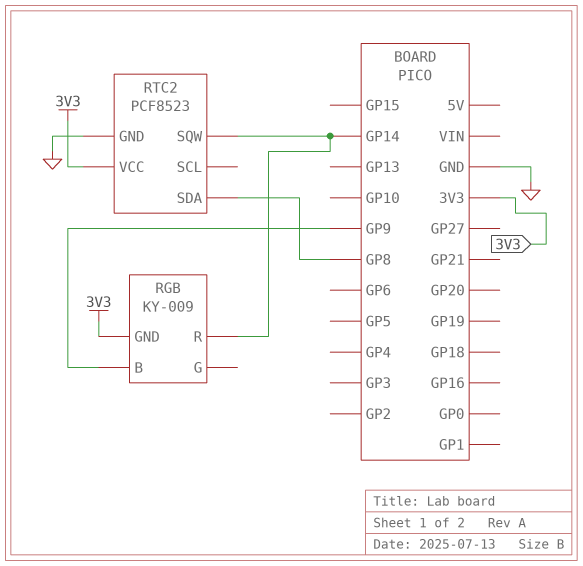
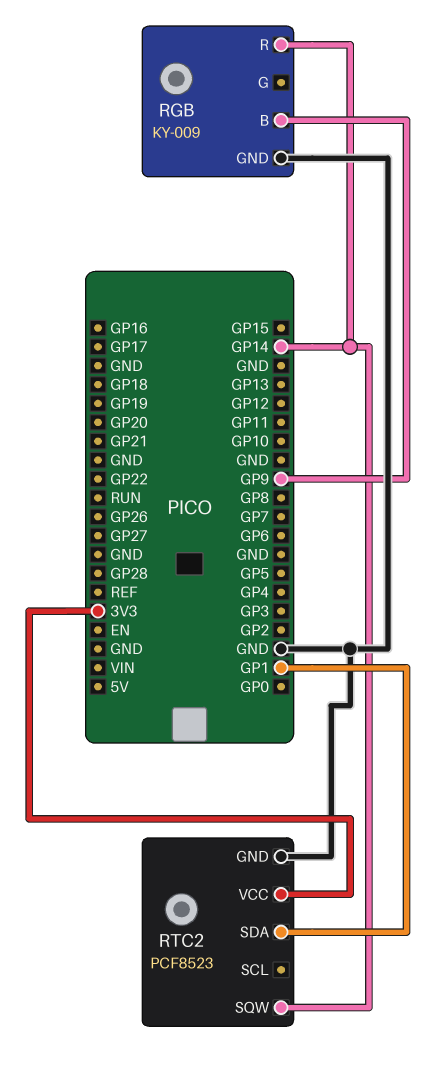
RGB pin GND: 3V3 -> GND
RTC2 pin SDA: GP8 -> GP1

